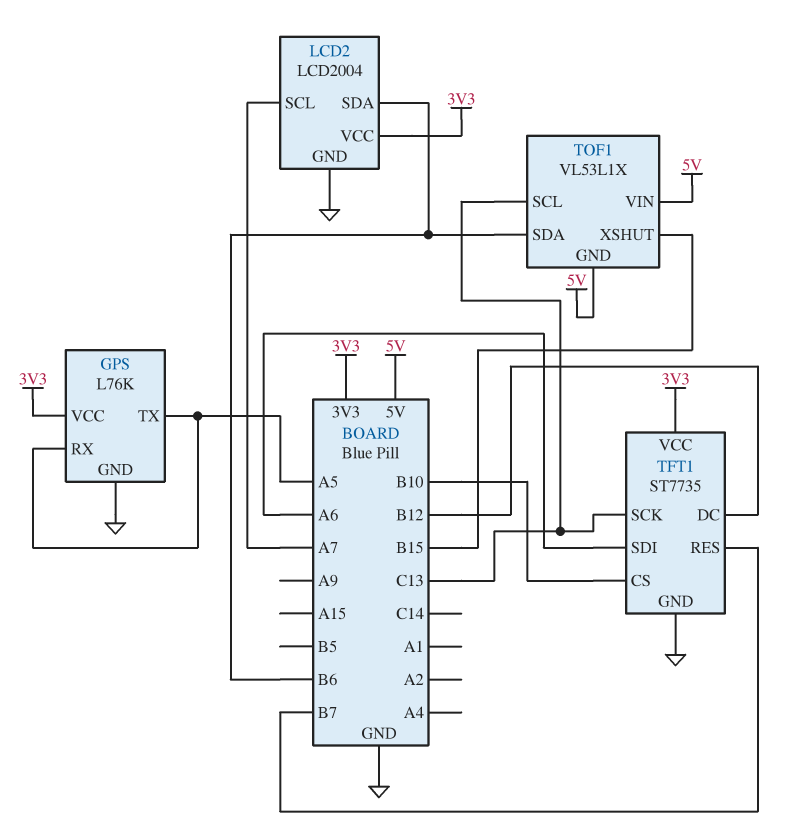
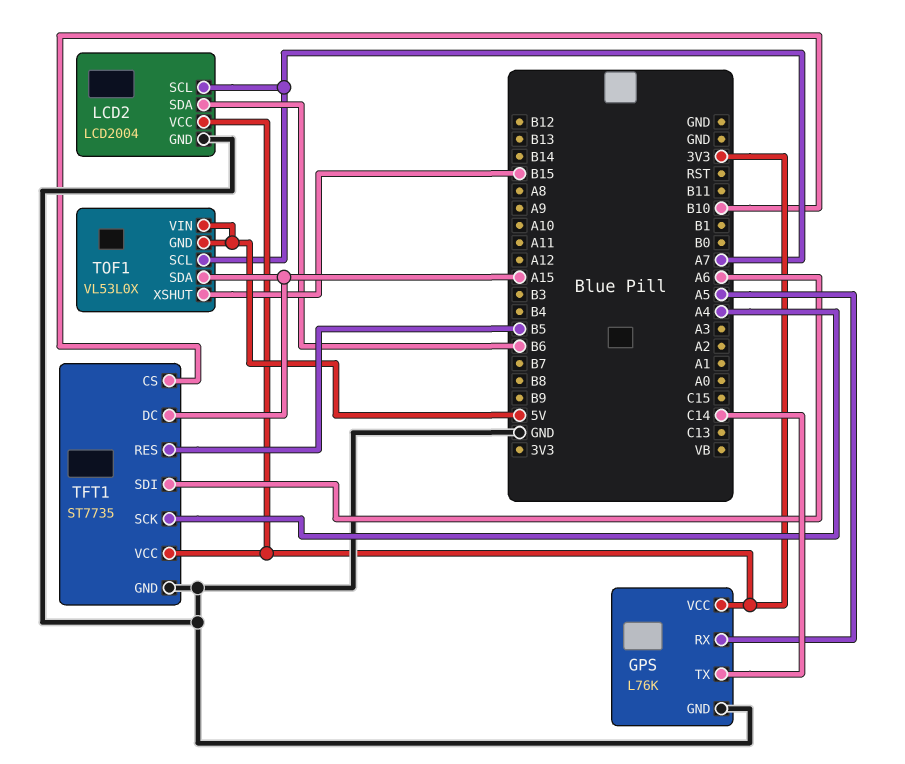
GPS pin TX: A5 -> C14
TFT1 pin DC: B12 -> A15
TFT1 pin RES: B7 -> B5
TFT1 pin SCK: C13 -> A4
TOF1: VL53L1X -> VL53L0X
TOF1 pin SCL: C13 -> A7
TOF1 pin SDA: B6 -> A15

